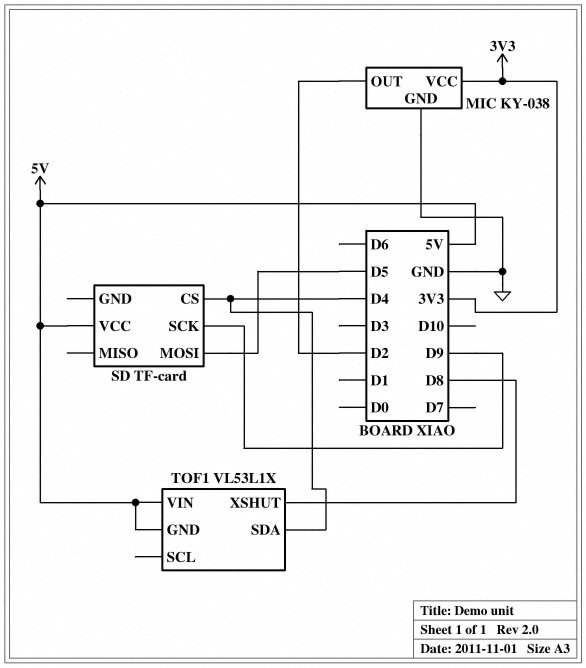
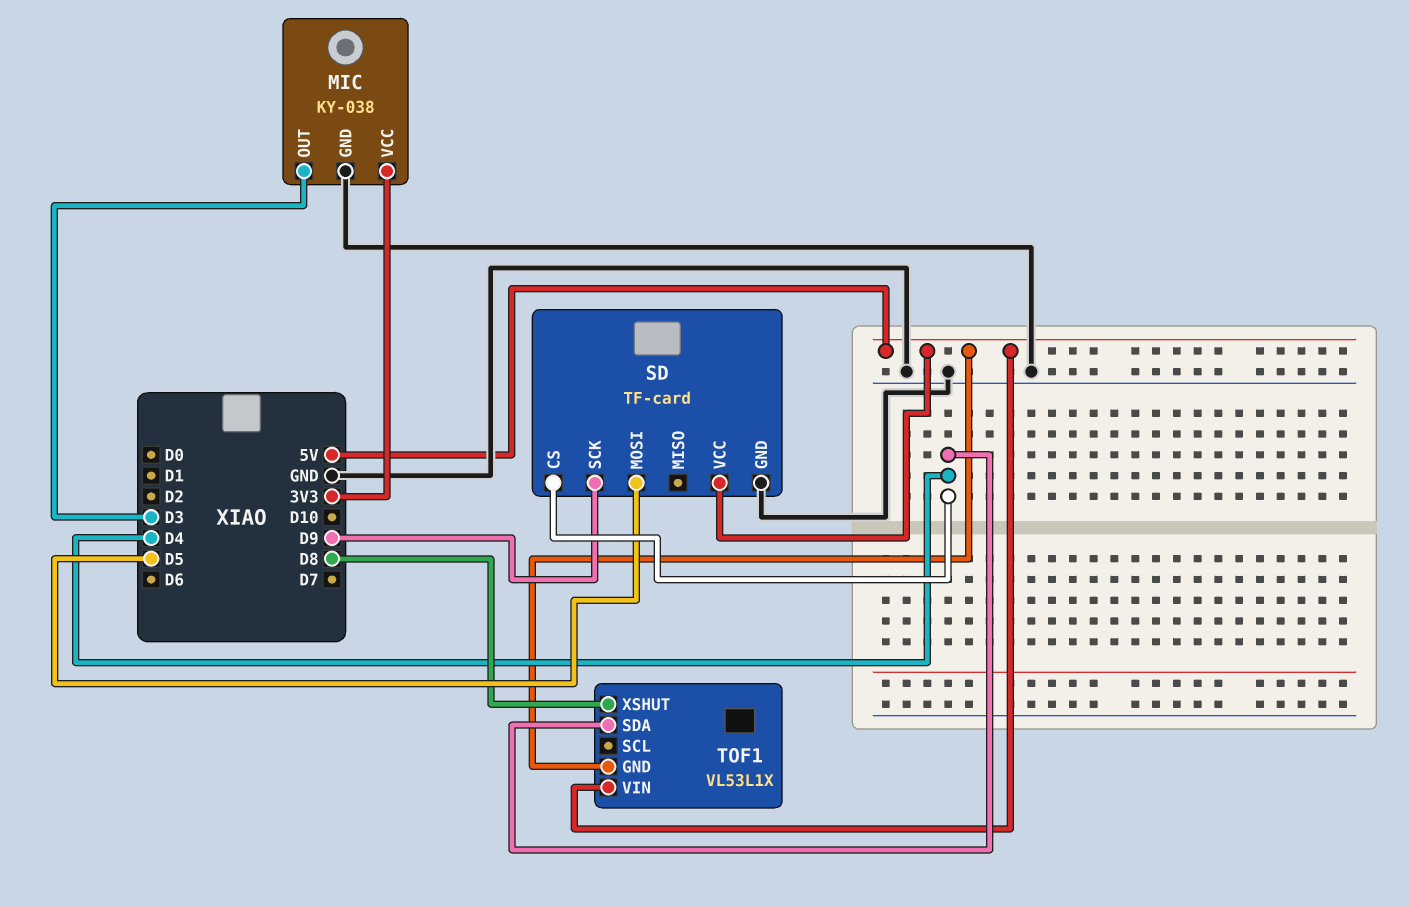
MIC pin OUT: D2 -> D3
SD pin GND: none -> GND

